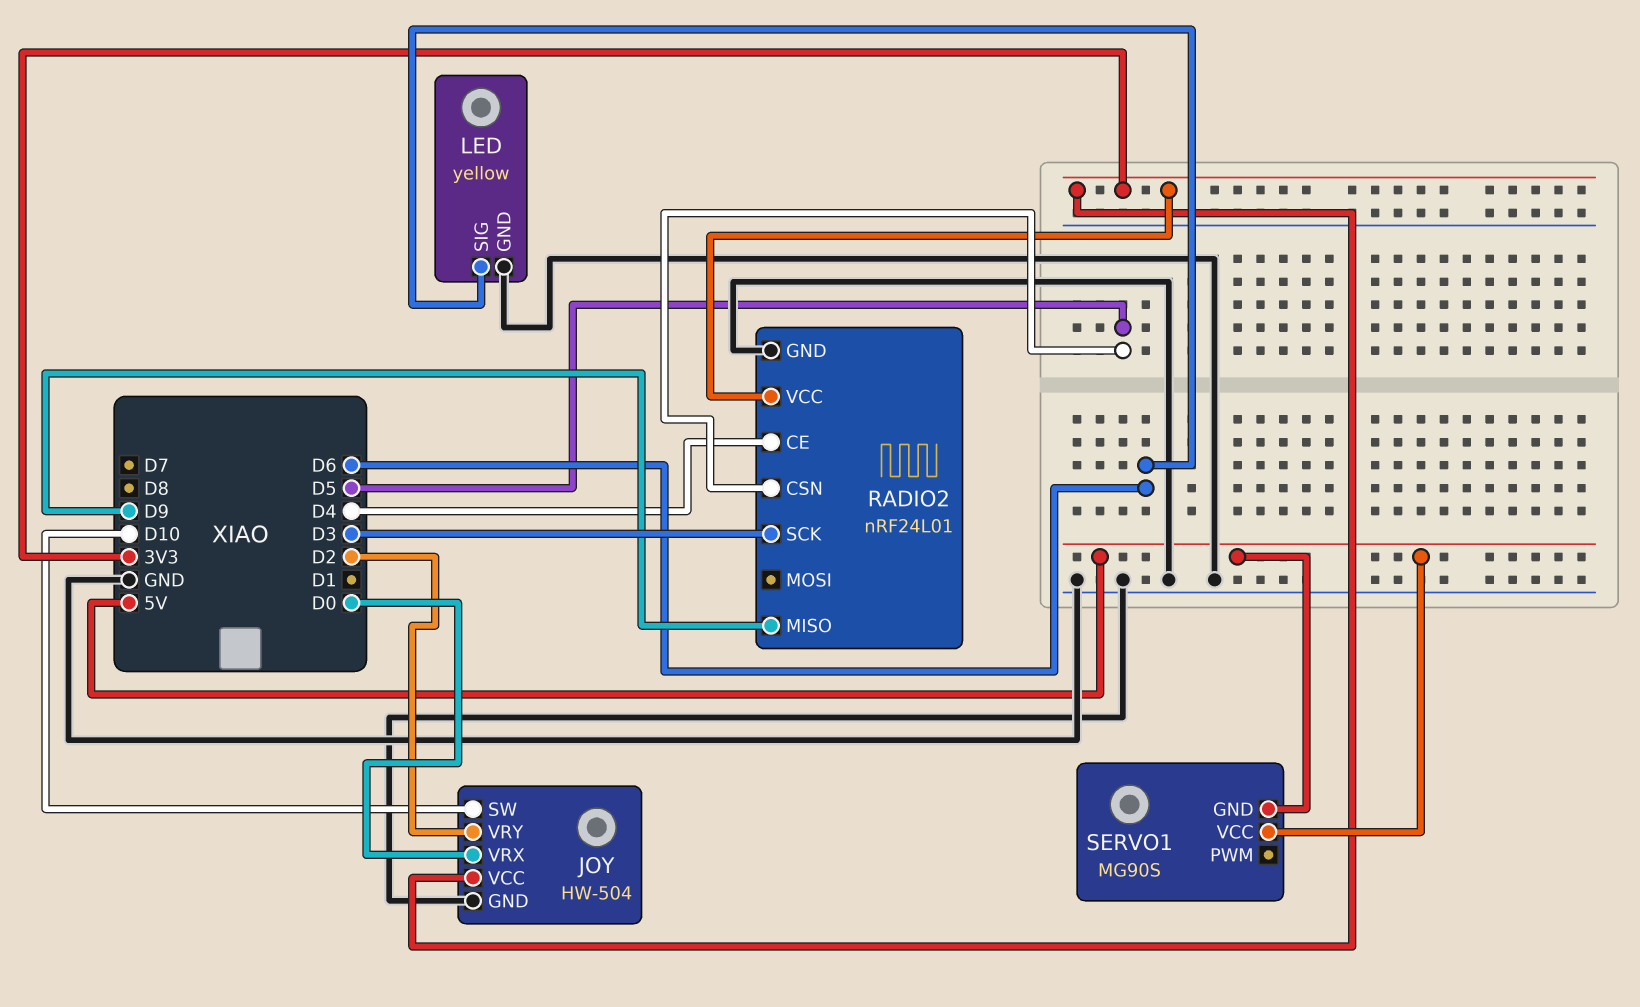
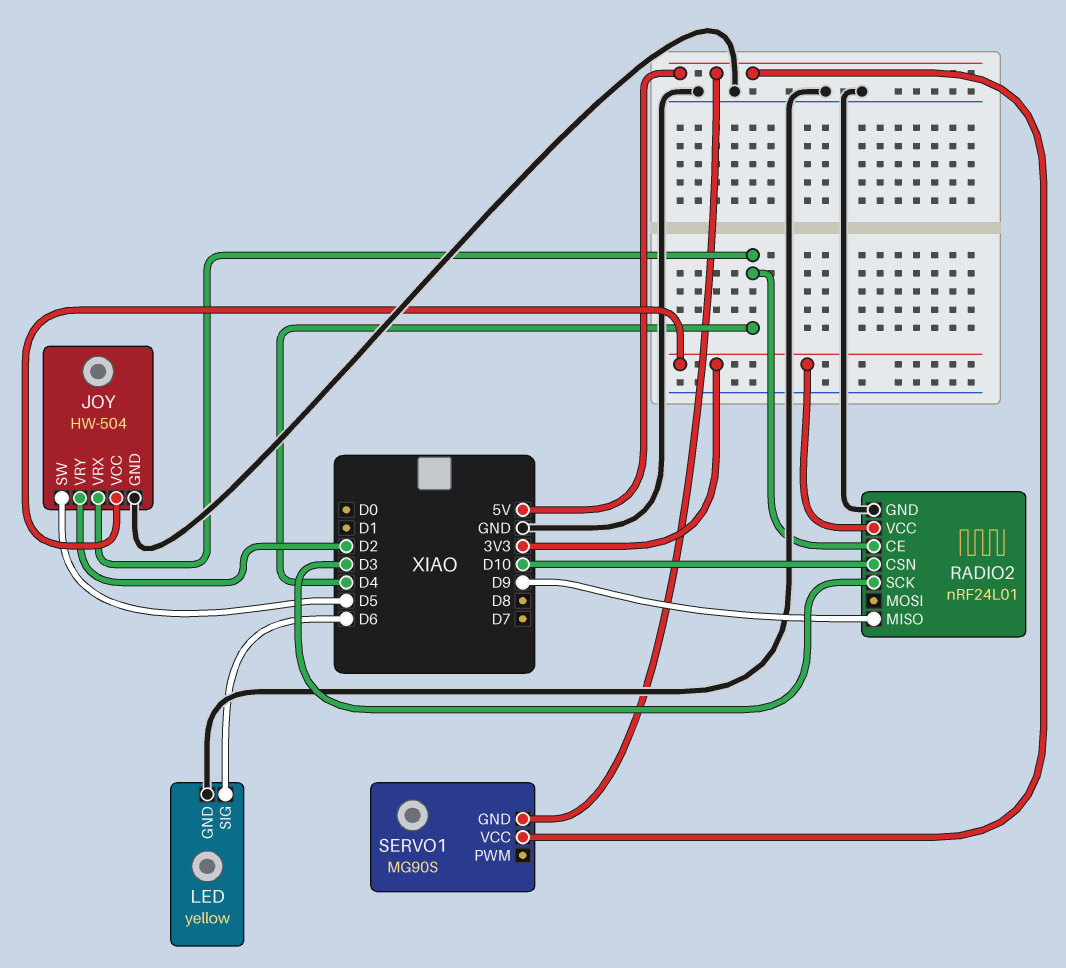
JOY pin SW: D10 -> D5
JOY pin VRX: D0 -> D4
RADIO2 pin CSN: D5 -> D10

